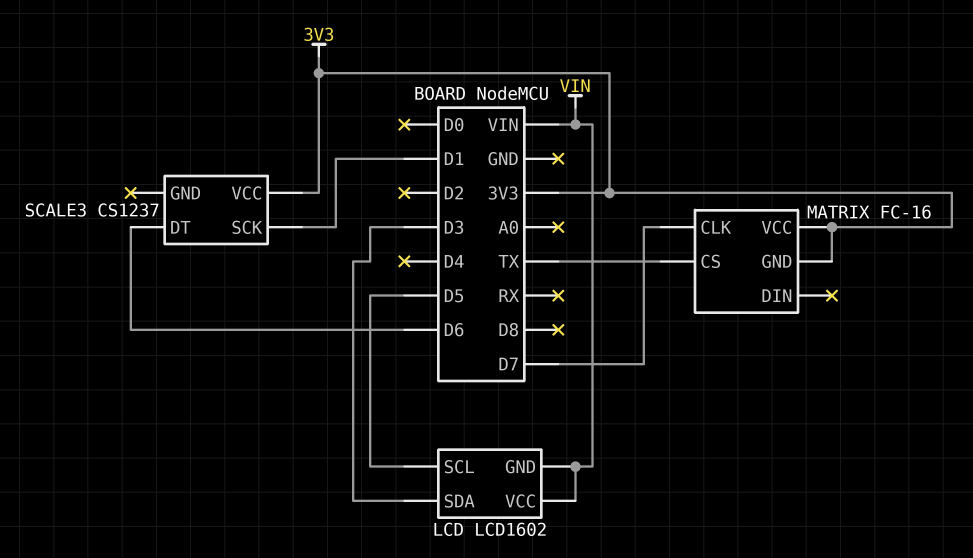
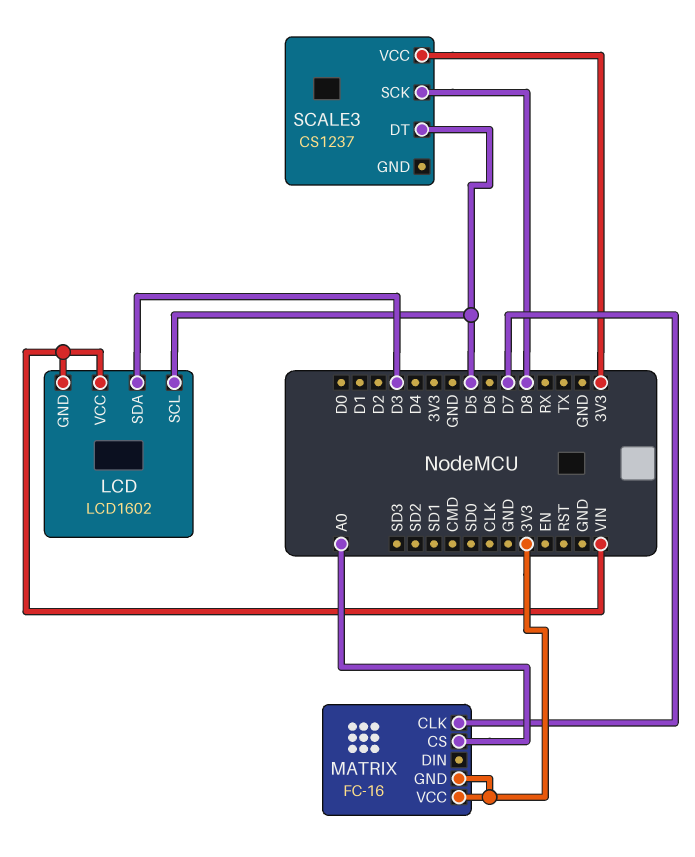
MATRIX pin CS: TX -> A0
SCALE3 pin DT: D6 -> D5
SCALE3 pin SCK: D1 -> D8

